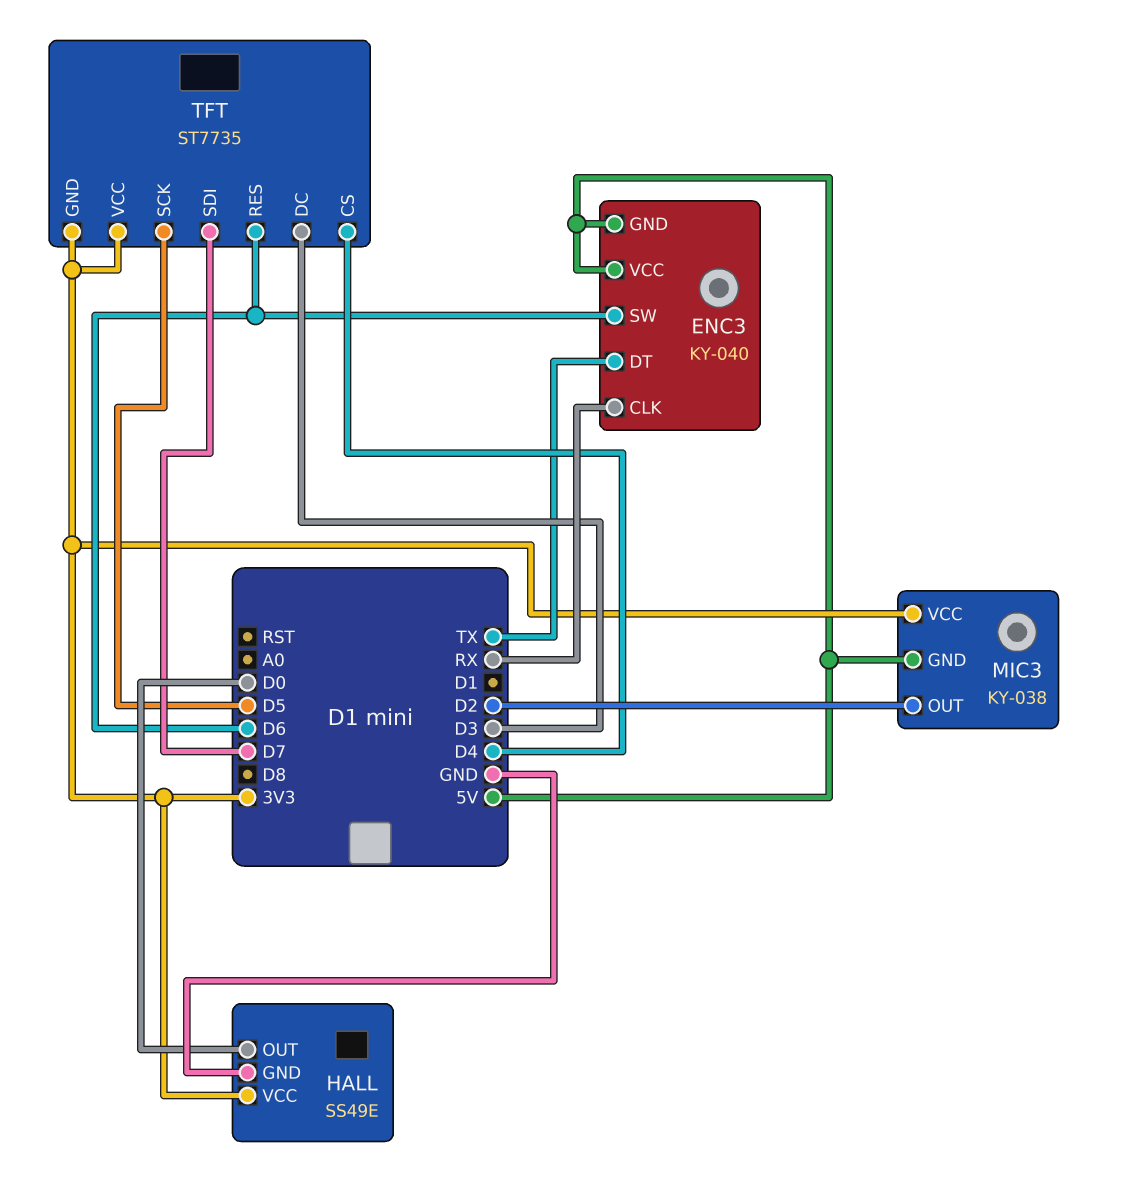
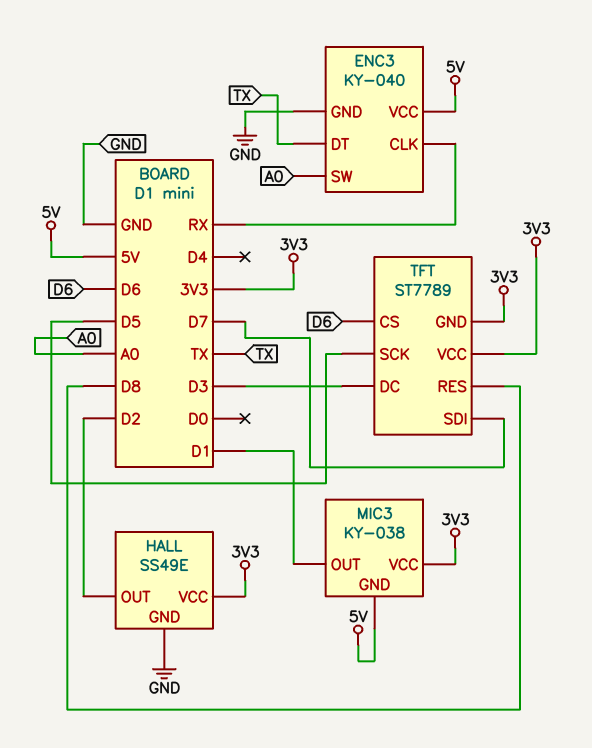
ENC3 pin GND: 5V -> GND
ENC3 pin SW: D6 -> A0
HALL pin OUT: D0 -> D2
MIC3 pin OUT: D2 -> D1
TFT: ST7735 -> ST7789
TFT pin CS: D4 -> D6
TFT pin RES: D6 -> D8

